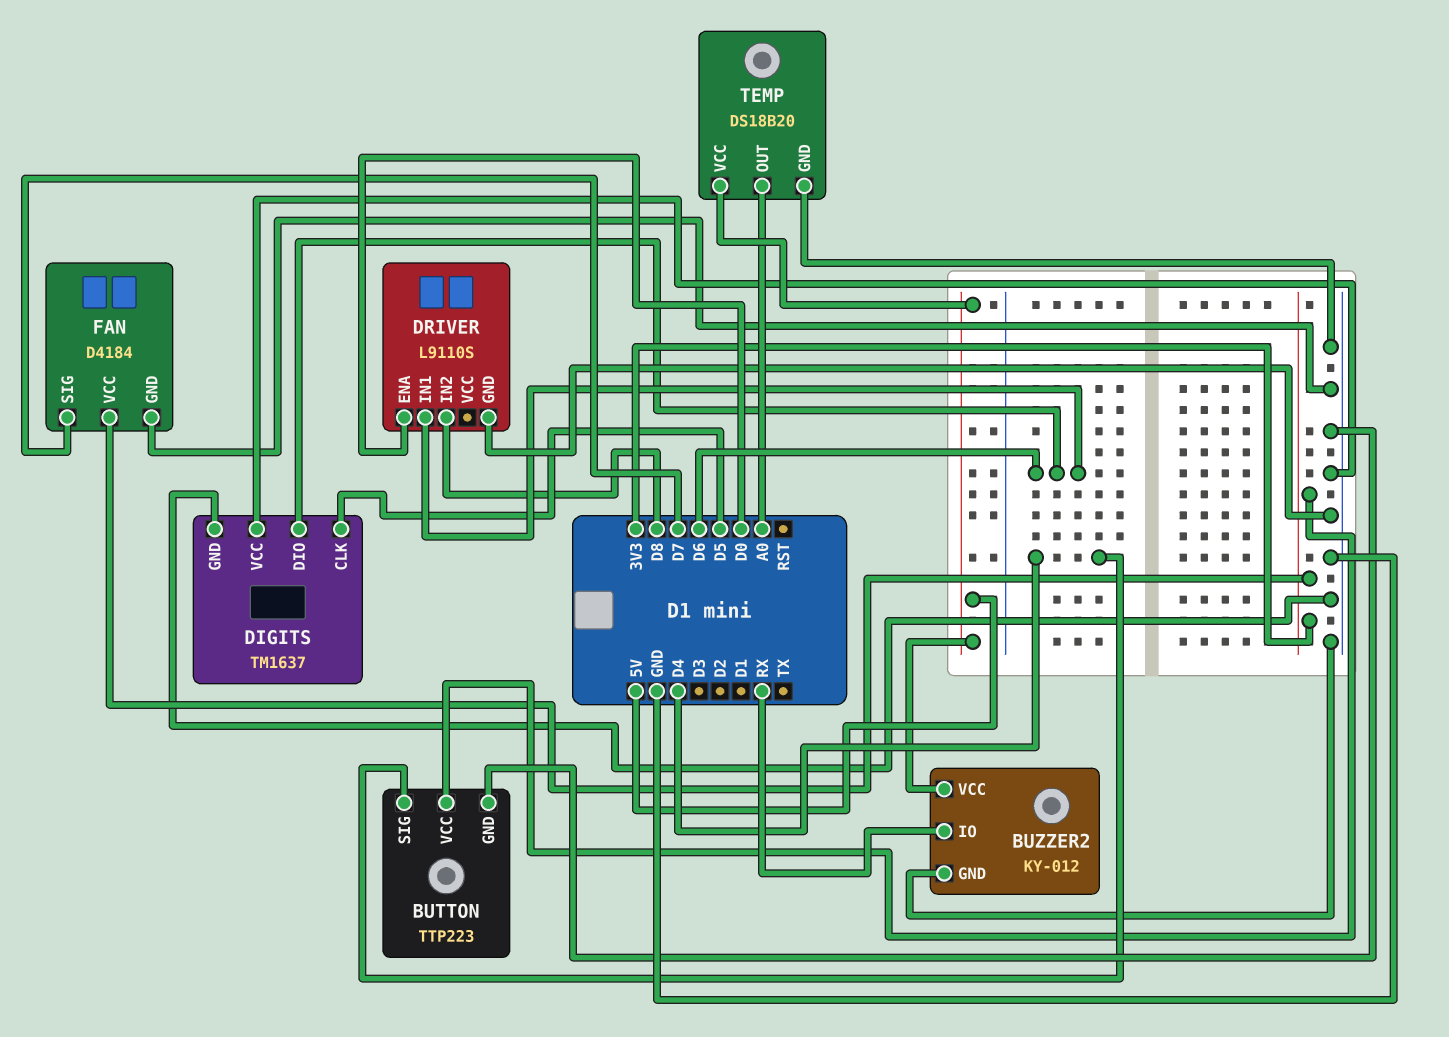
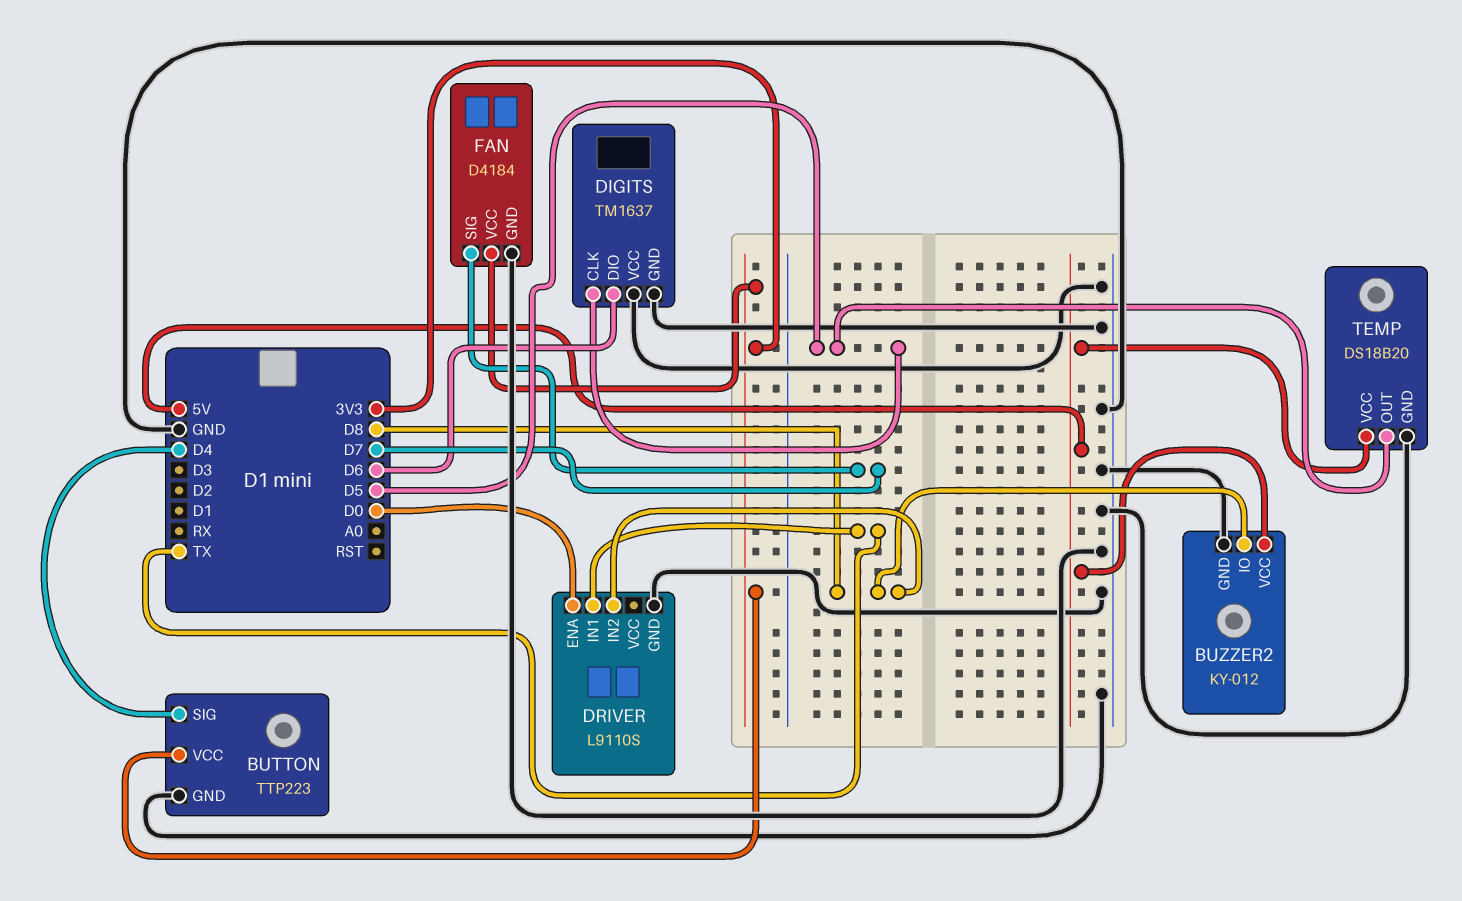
BUZZER2 pin IO: RX -> D8
DRIVER pin IN1: D6 -> TX
TEMP pin OUT: A0 -> D5

